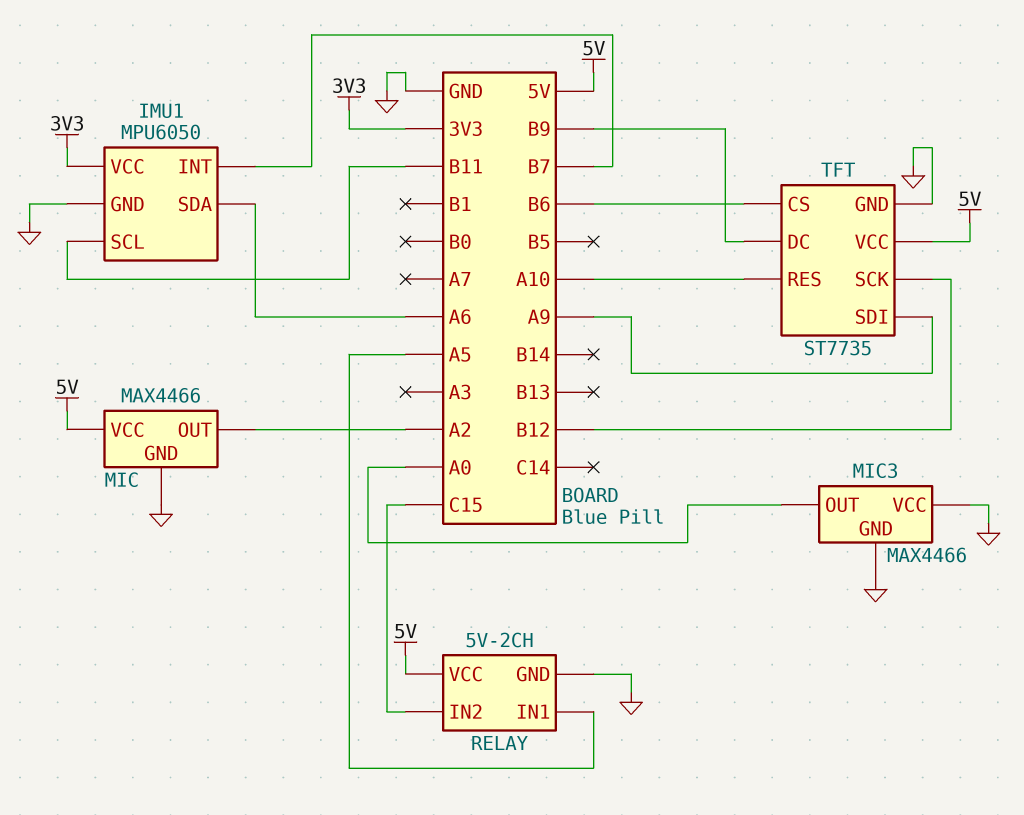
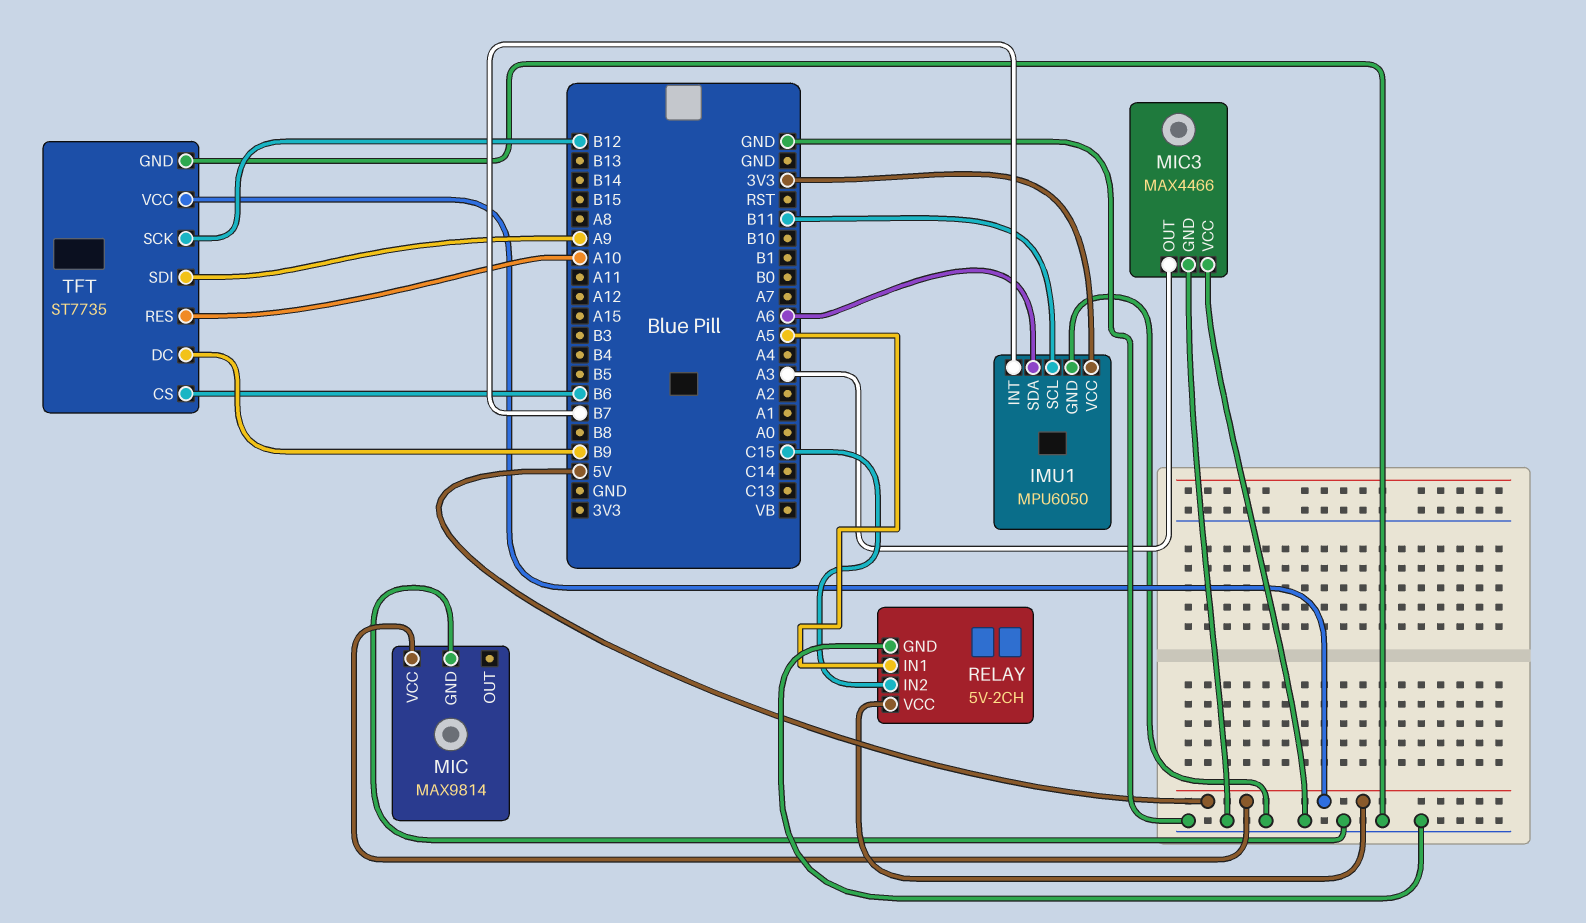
MIC: MAX4466 -> MAX9814
MIC pin OUT: A2 -> none
MIC3 pin OUT: A0 -> A3

